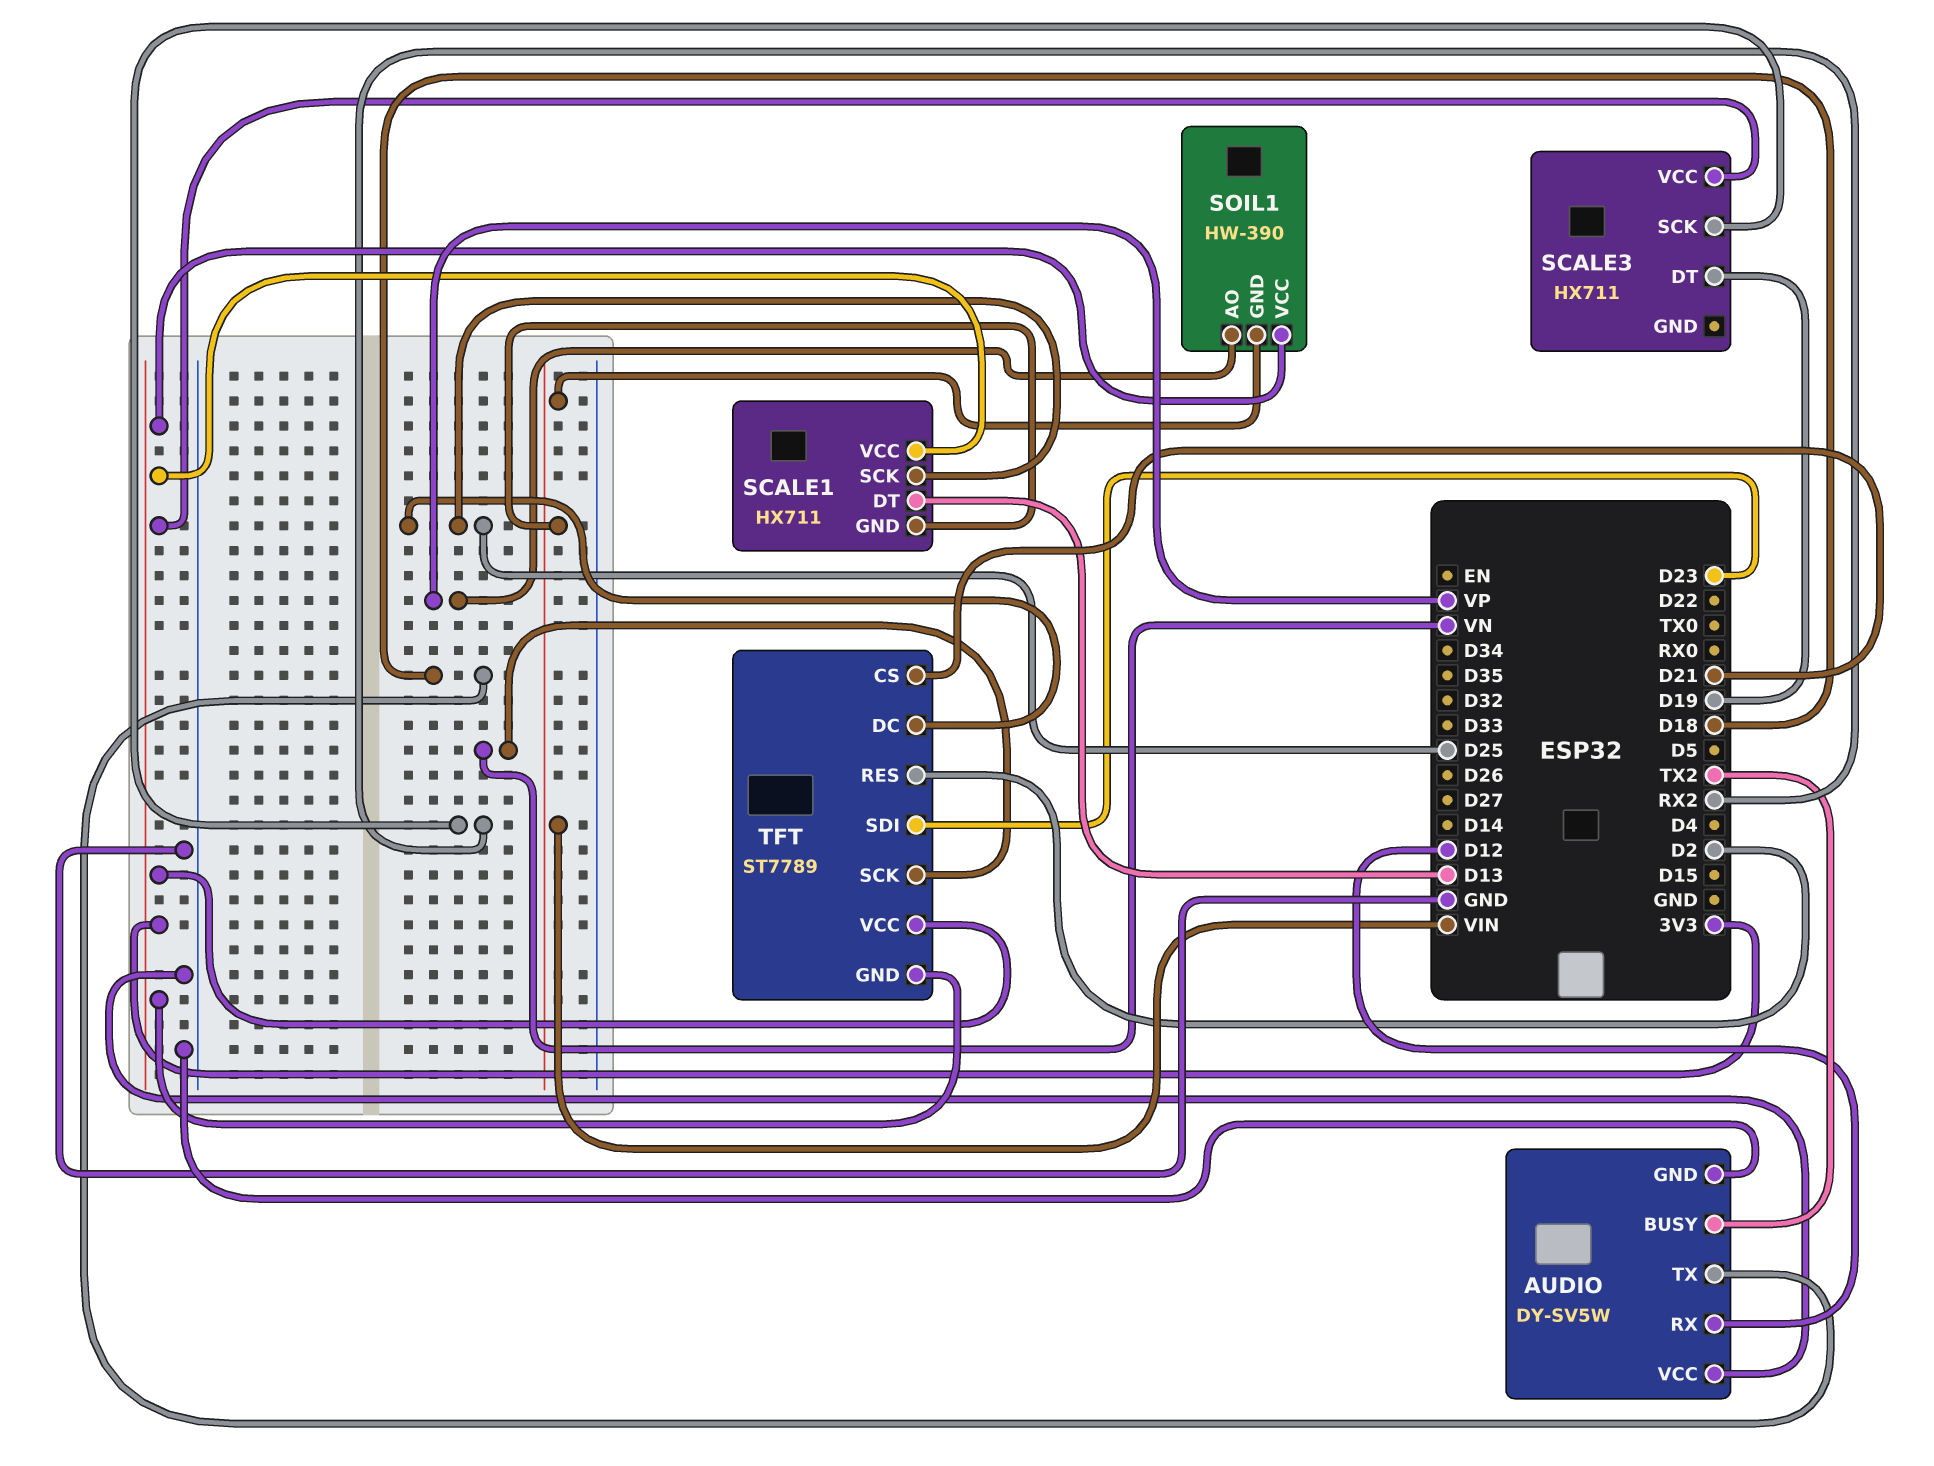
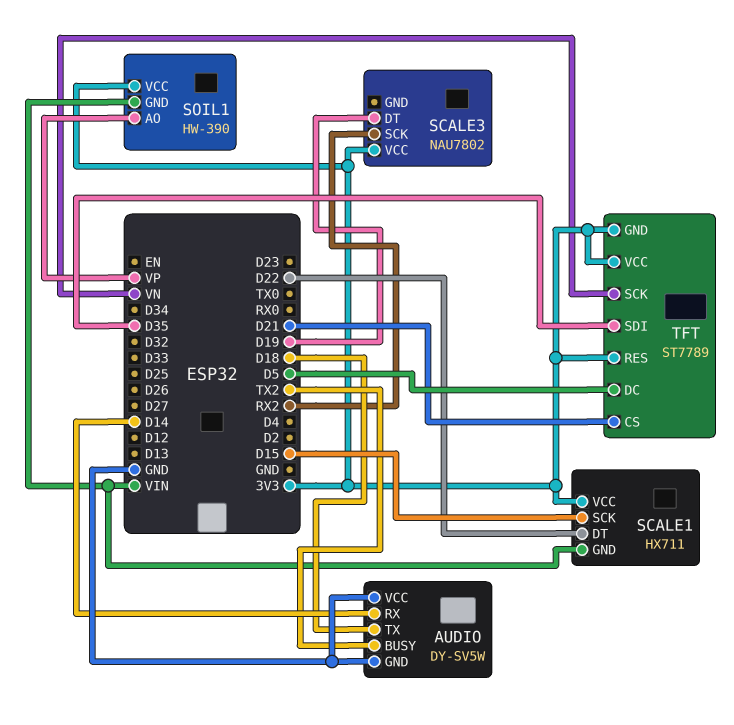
AUDIO pin RX: D12 -> D14
SCALE1 pin DT: D13 -> D22
SCALE1 pin SCK: D25 -> D15
SCALE3: HX711 -> NAU7802
TFT pin DC: D25 -> D5
TFT pin RES: D2 -> 3V3
TFT pin SDI: D23 -> D35

